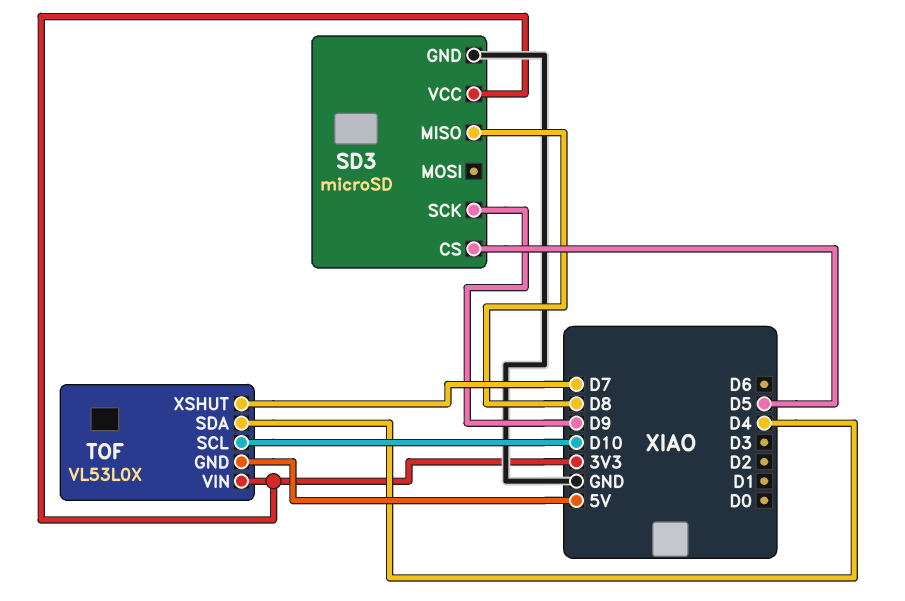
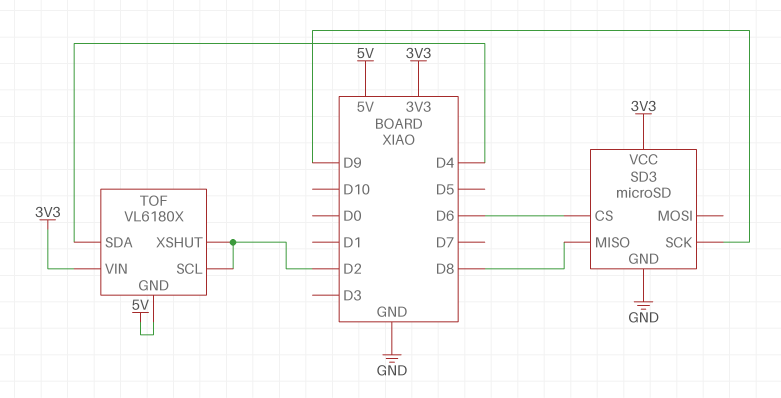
SD3 pin CS: D5 -> D6
TOF: VL53L0X -> VL6180X
TOF pin SCL: D10 -> D2
TOF pin XSHUT: D7 -> D2

